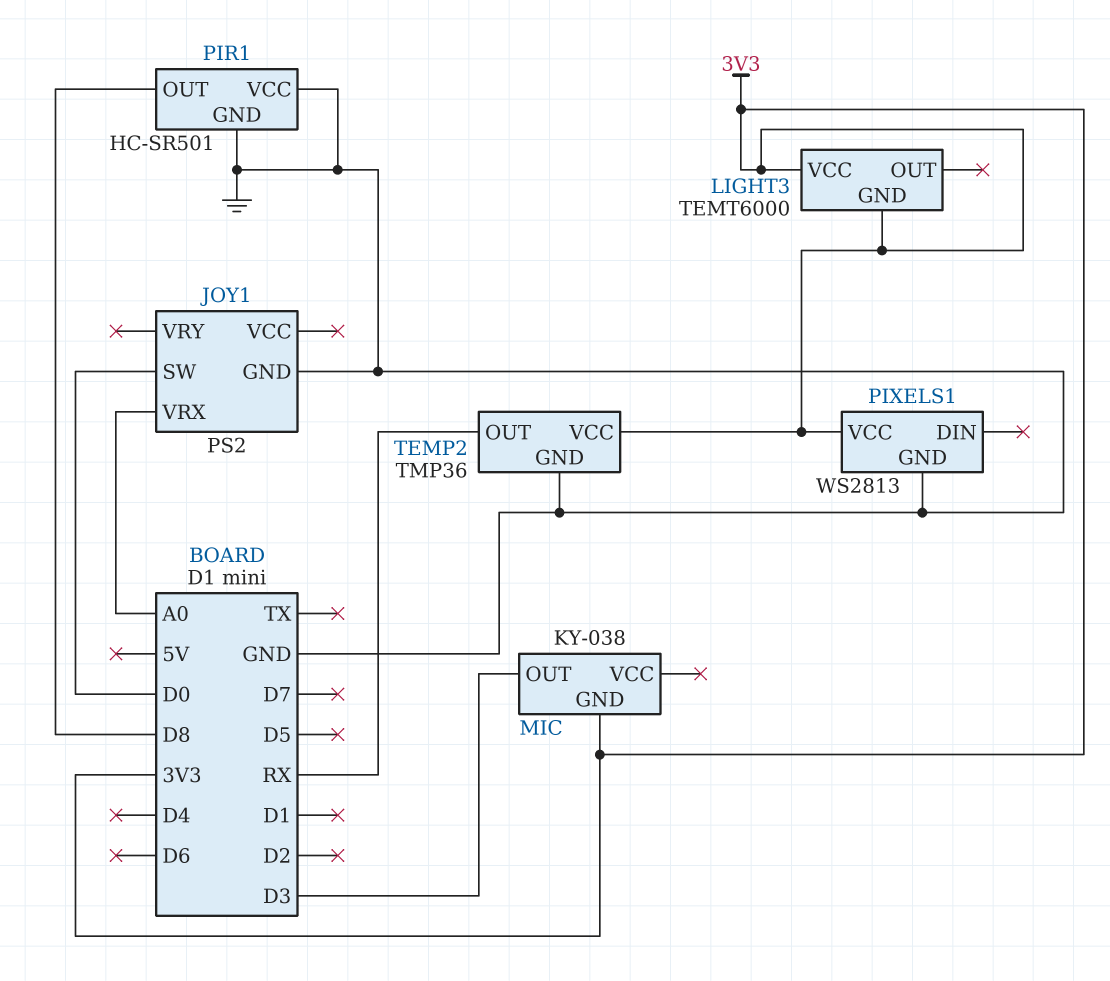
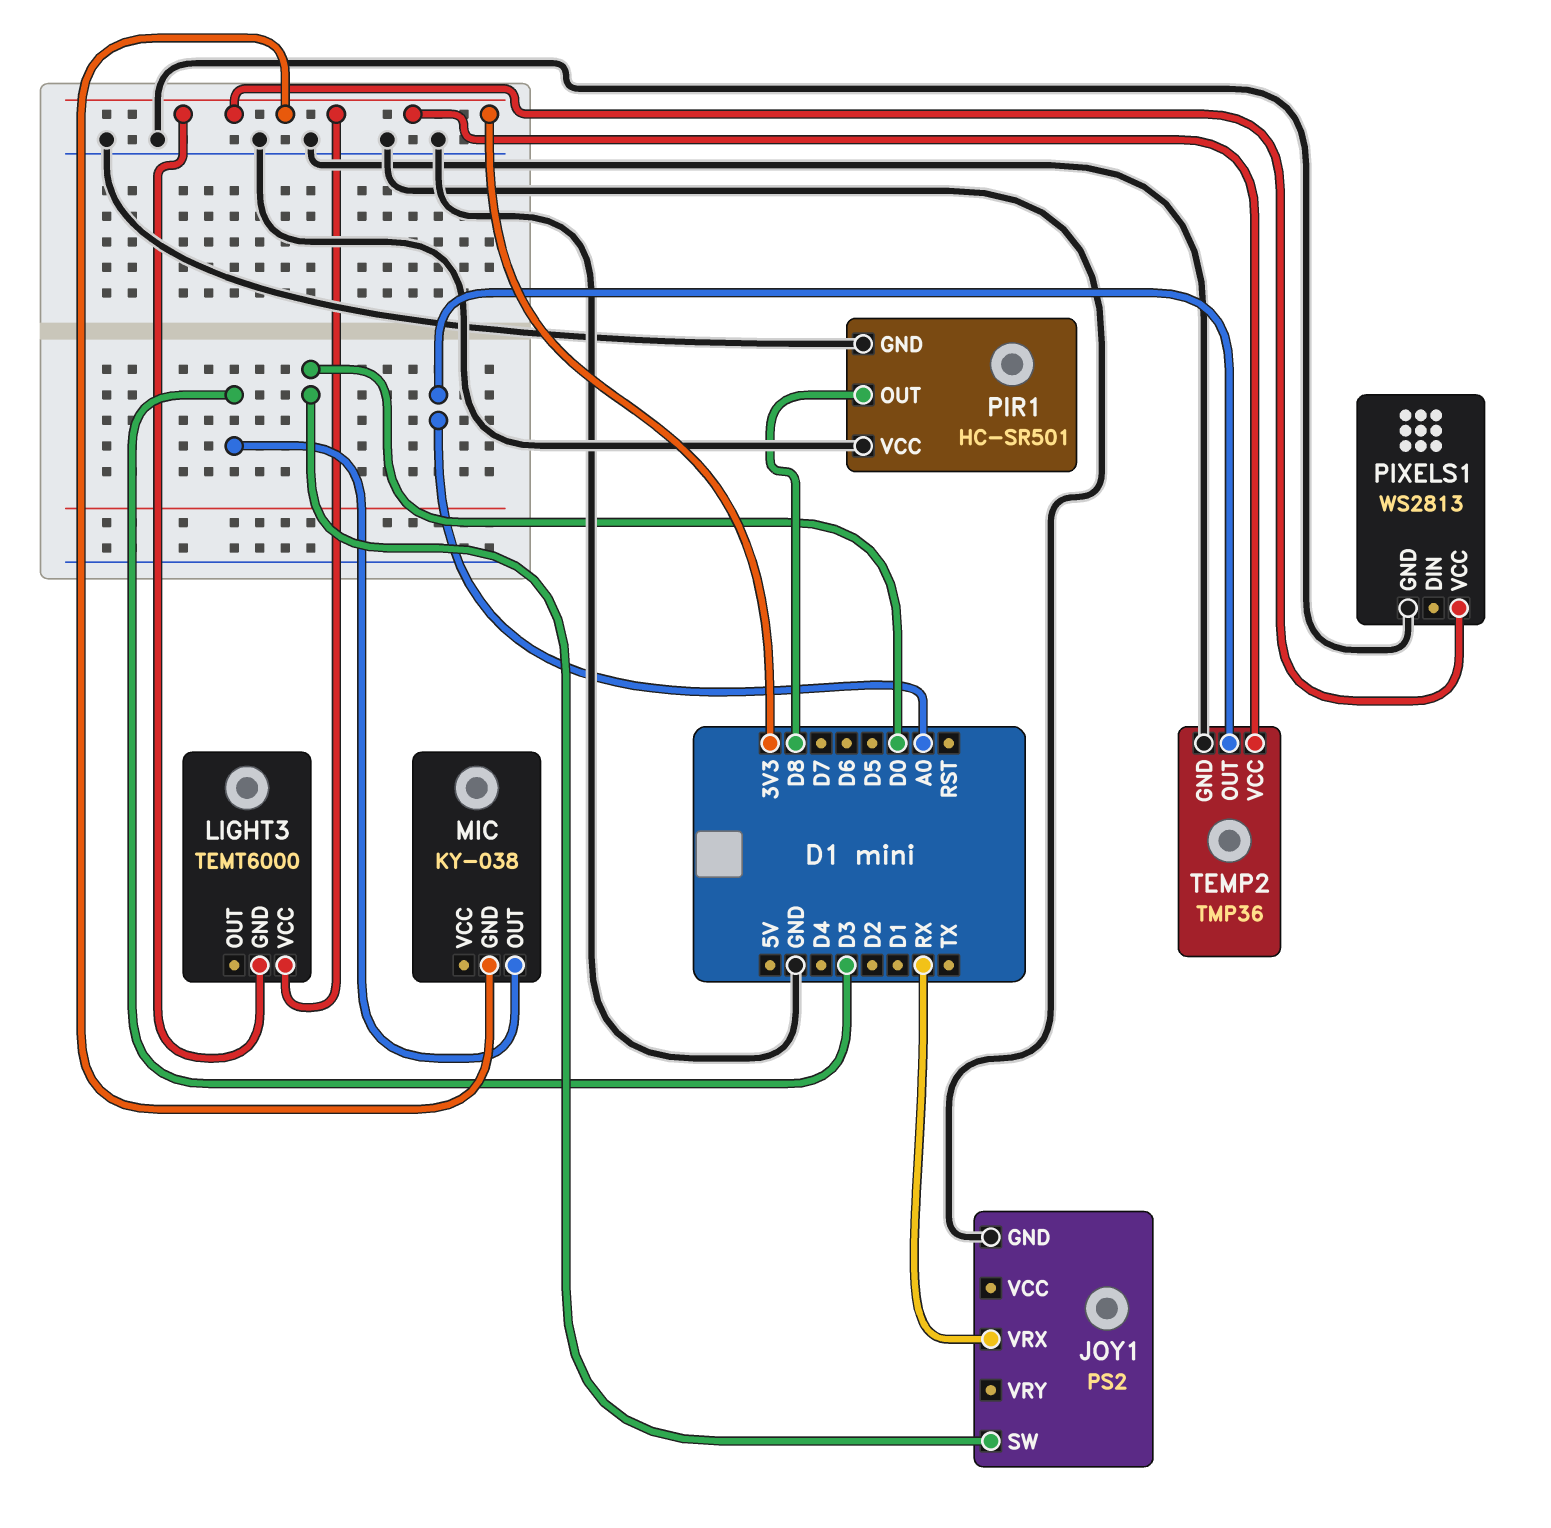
JOY1 pin VRX: A0 -> RX
TEMP2 pin OUT: RX -> A0

